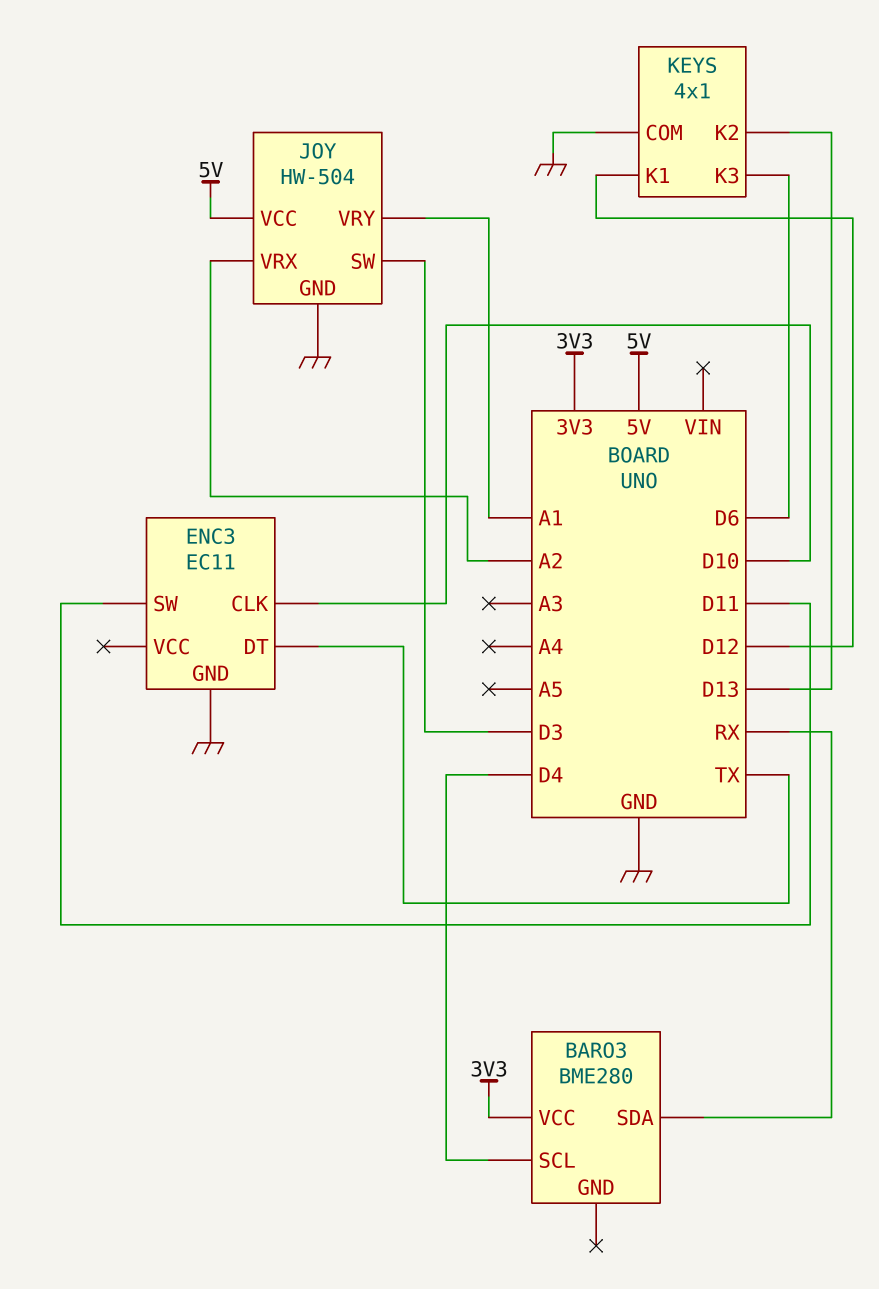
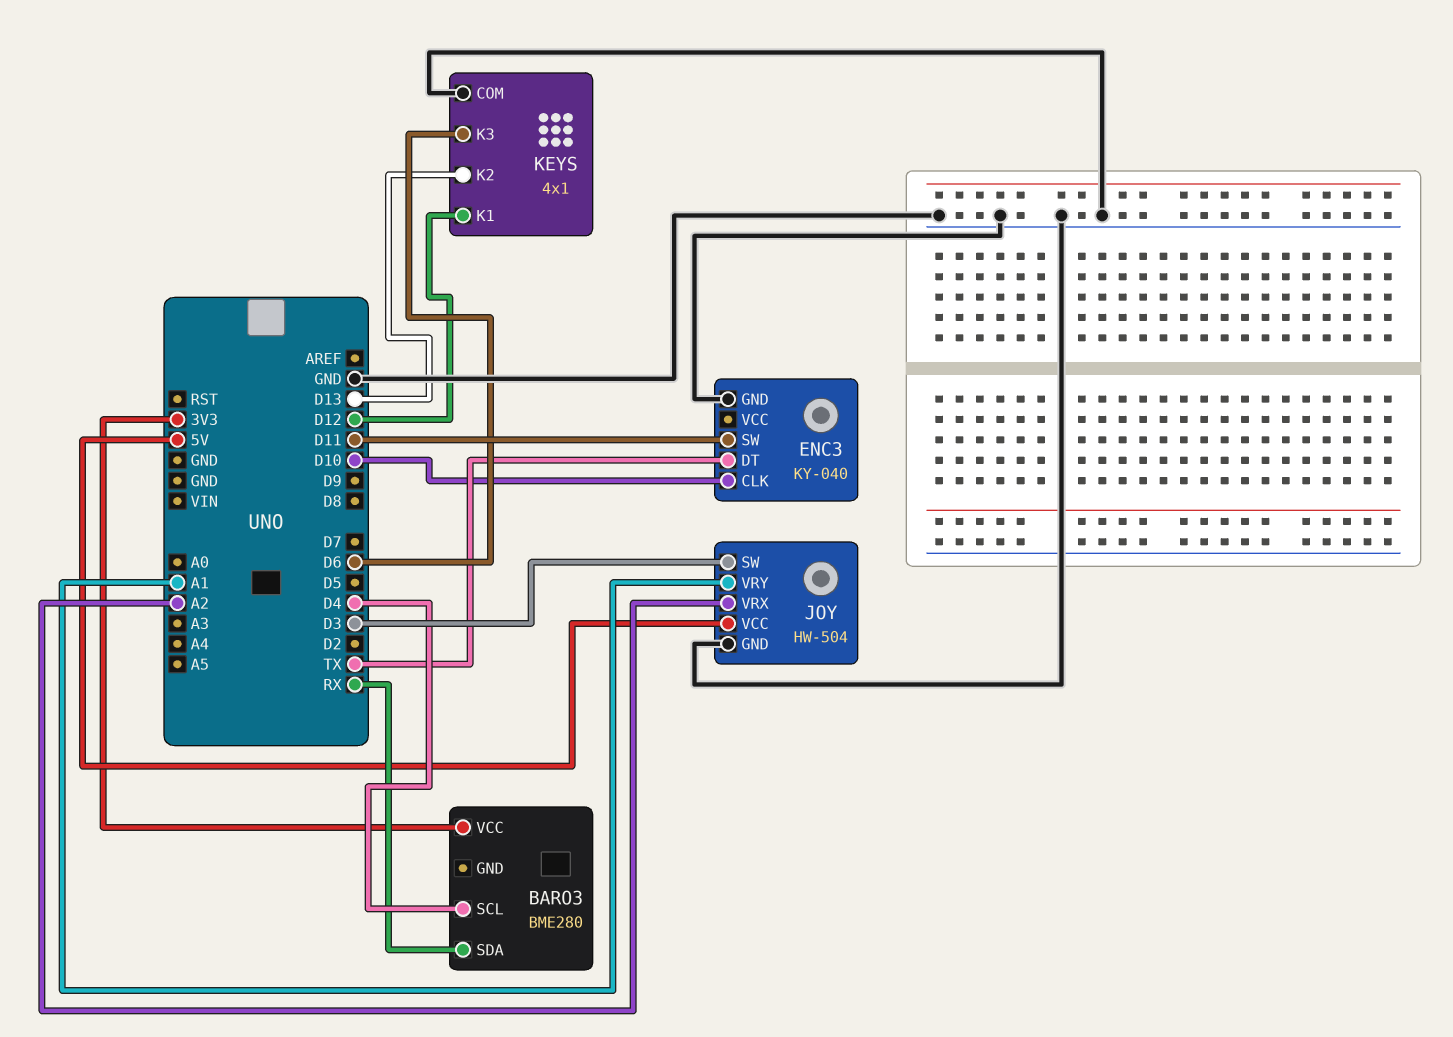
ENC3: EC11 -> KY-040

